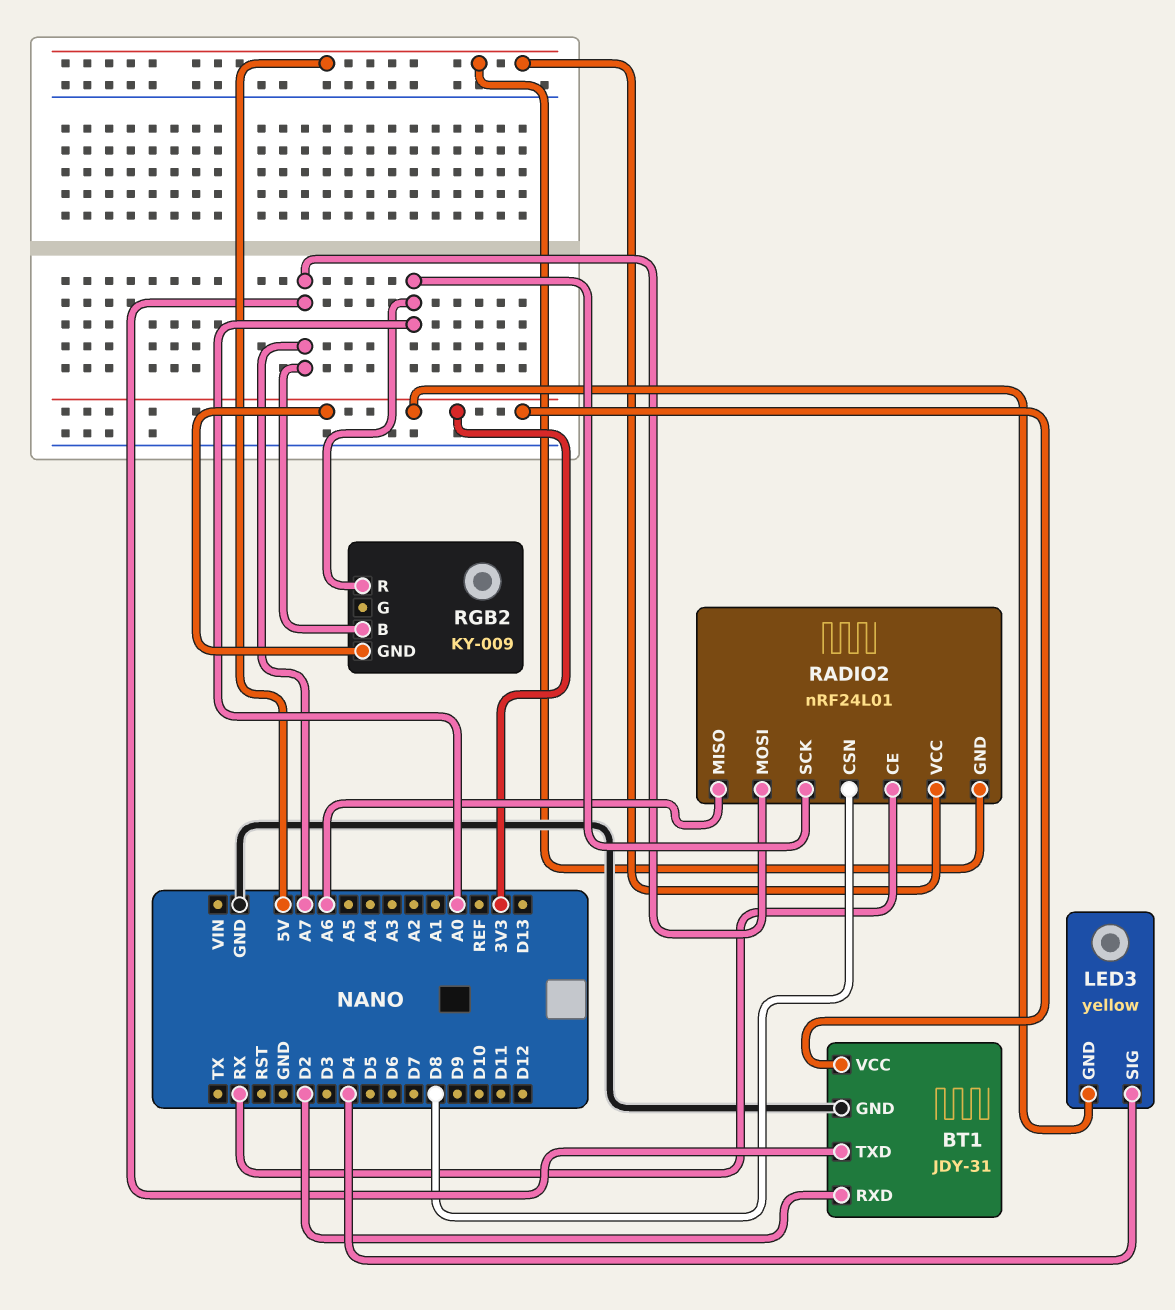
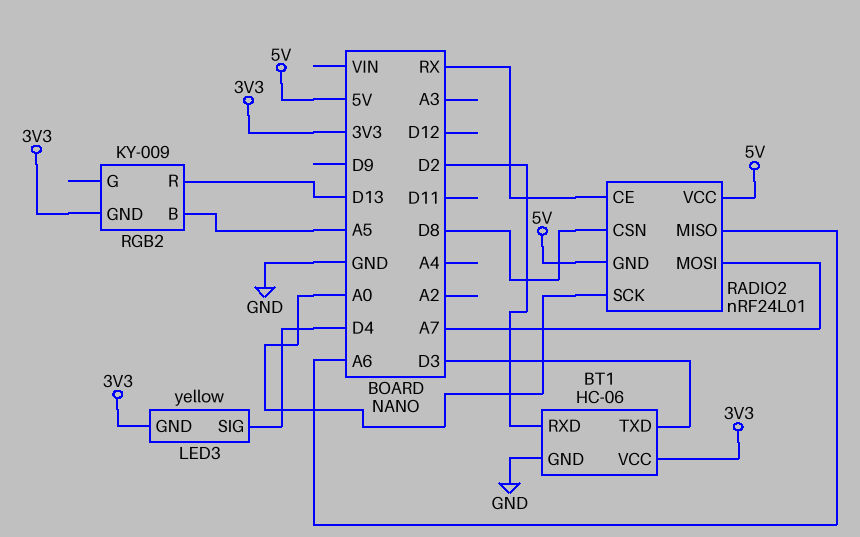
BT1: JDY-31 -> HC-06
BT1 pin TXD: A7 -> D3
RGB2 pin B: A7 -> A5
RGB2 pin R: A0 -> D13

